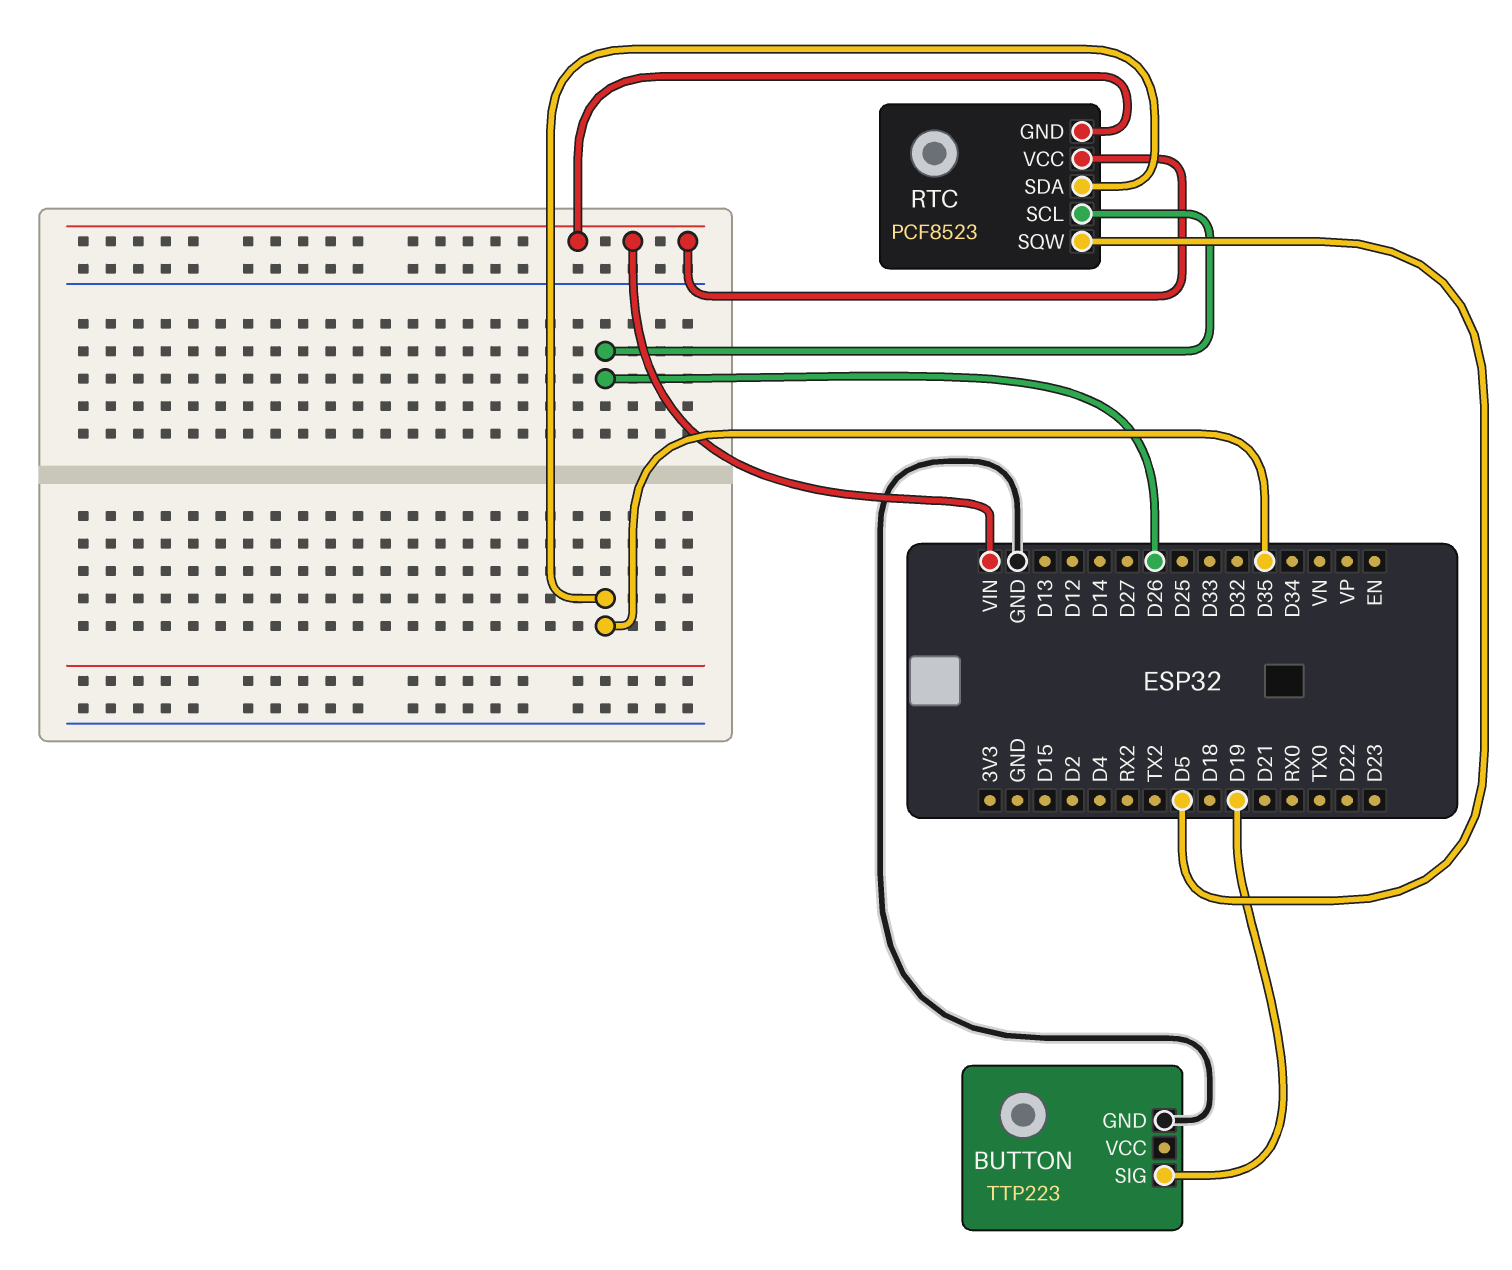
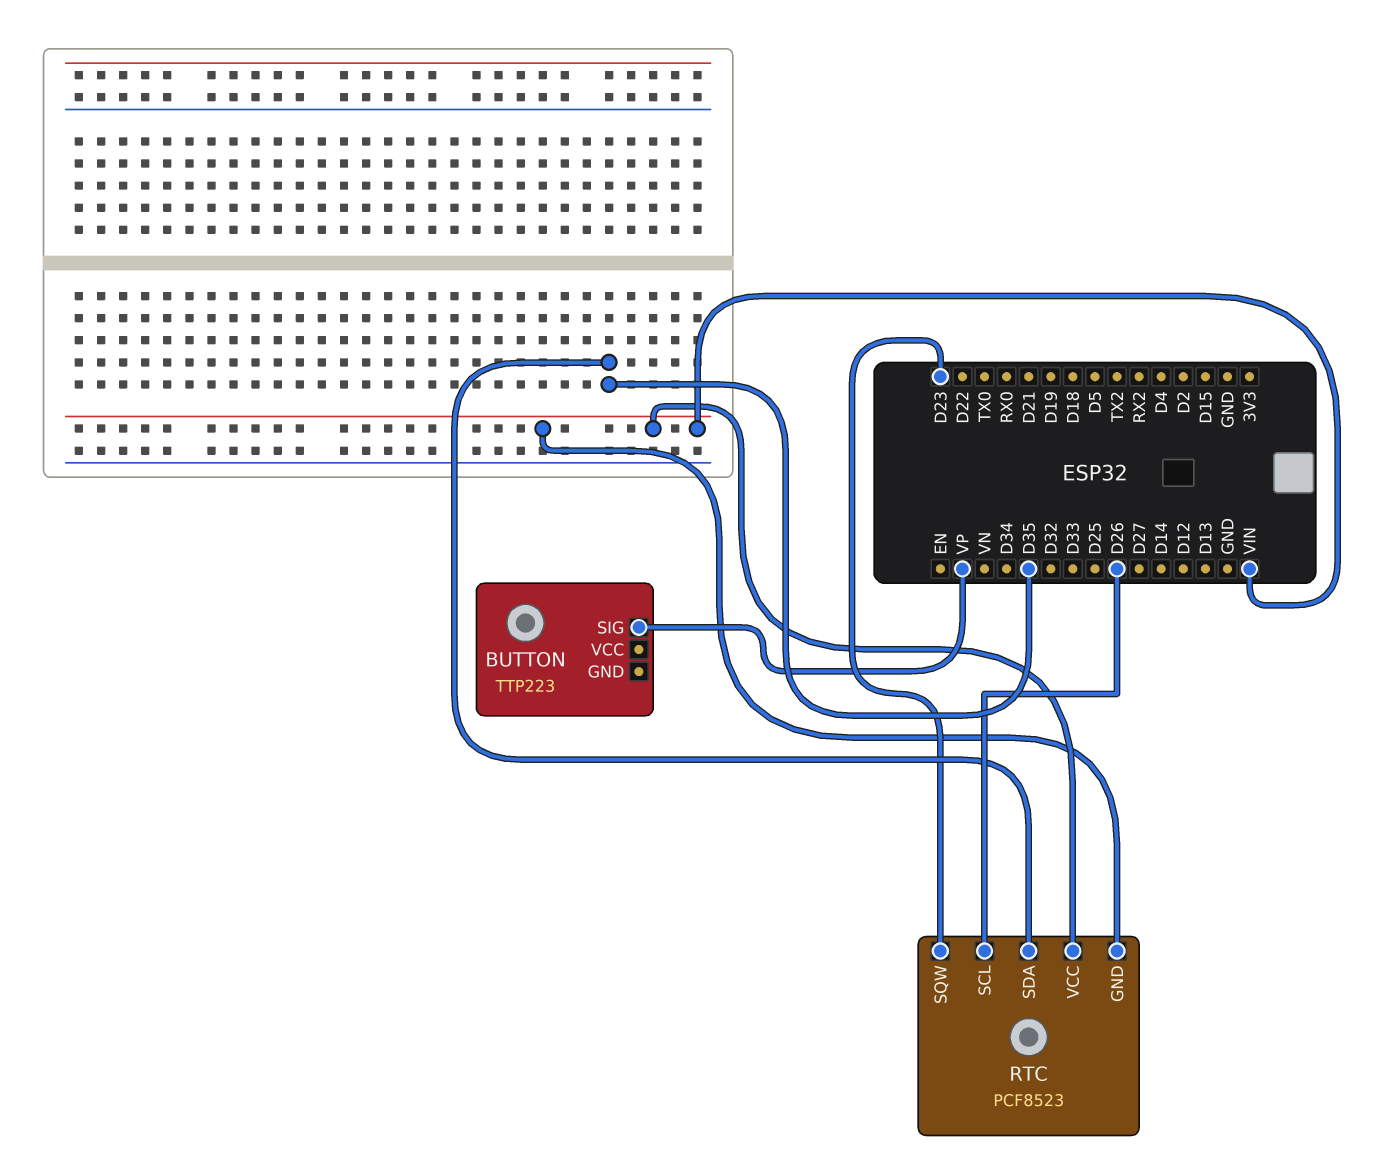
BUTTON pin GND: GND -> none
BUTTON pin SIG: D19 -> VP
RTC pin SQW: D5 -> D23

